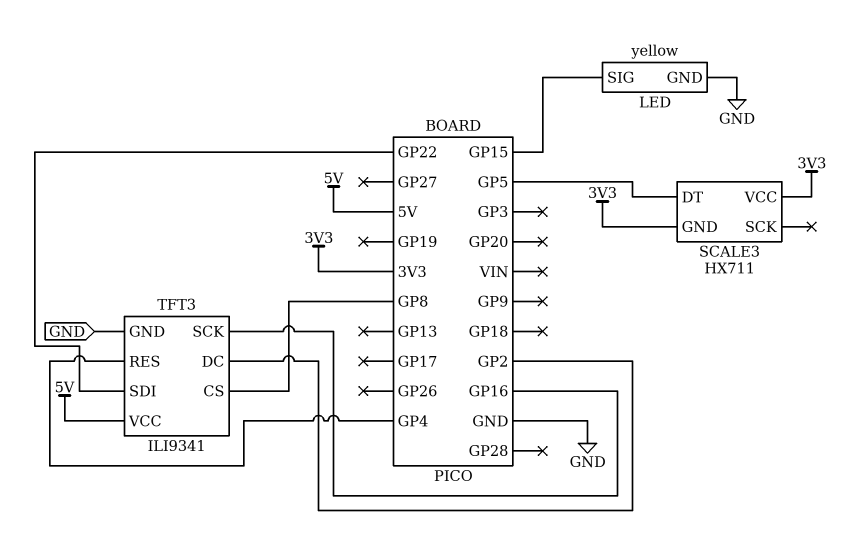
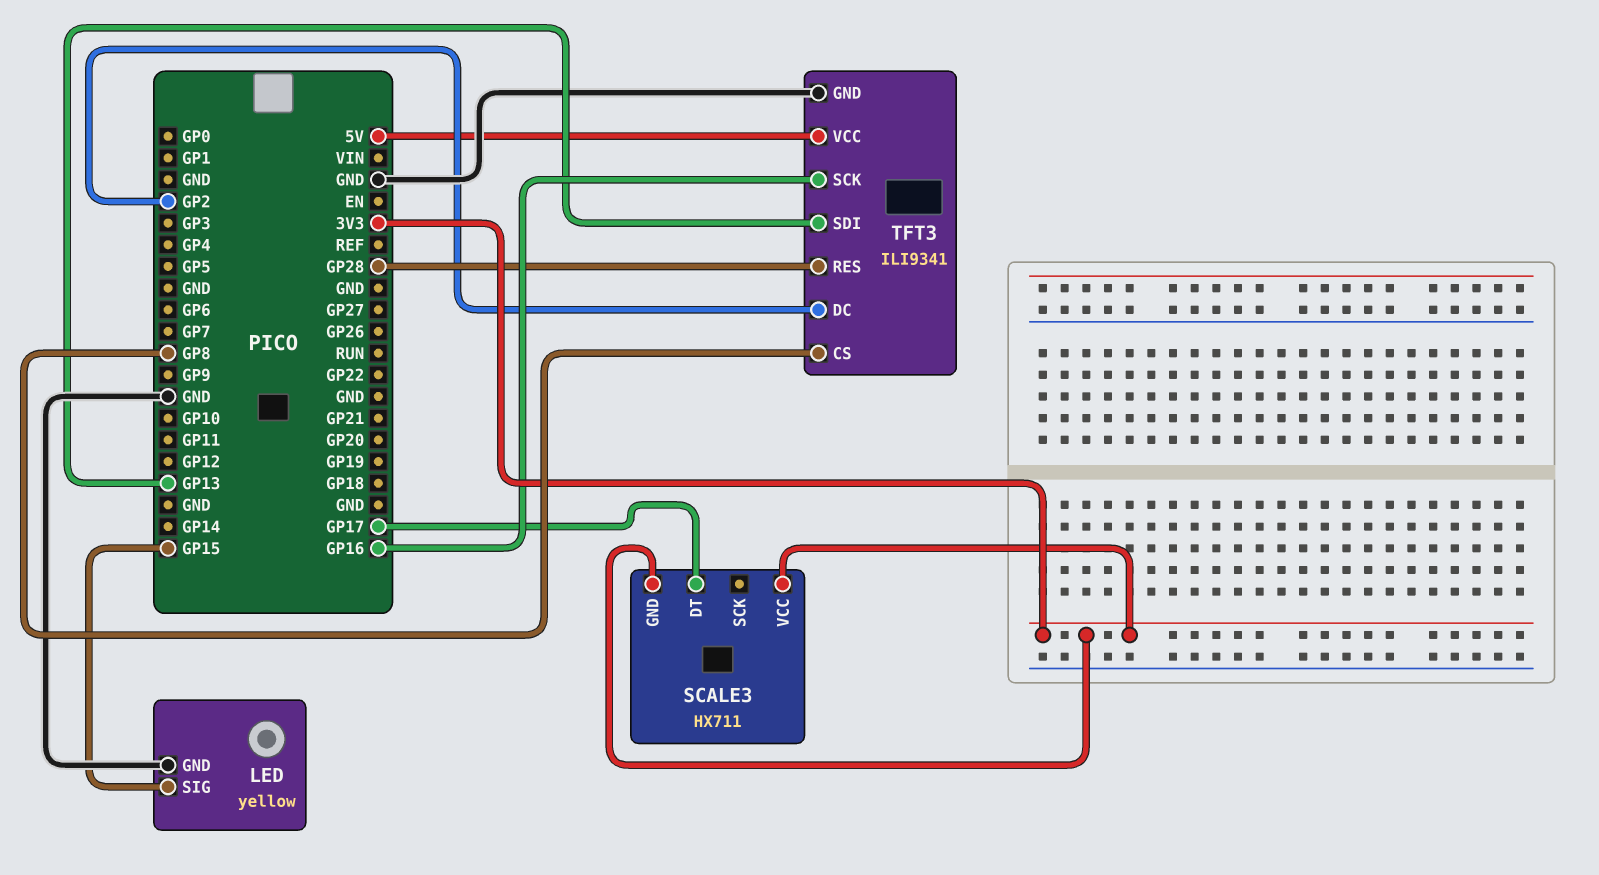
SCALE3 pin DT: GP5 -> GP17
TFT3 pin RES: GP4 -> GP28
TFT3 pin SDI: GP22 -> GP13

